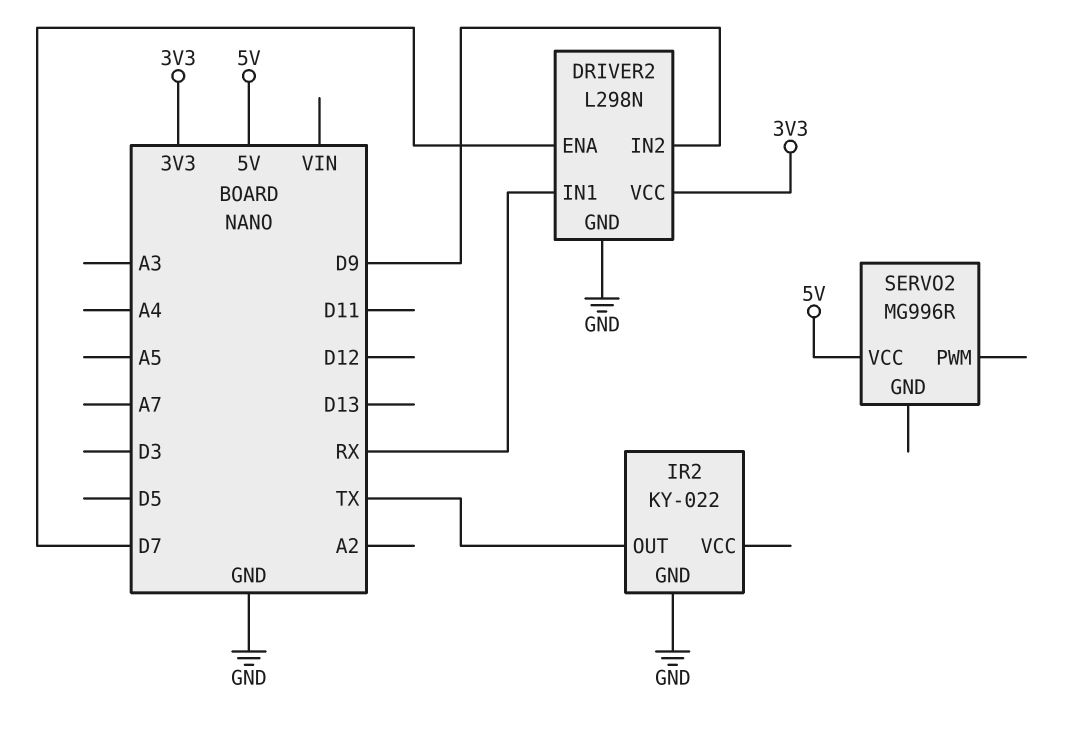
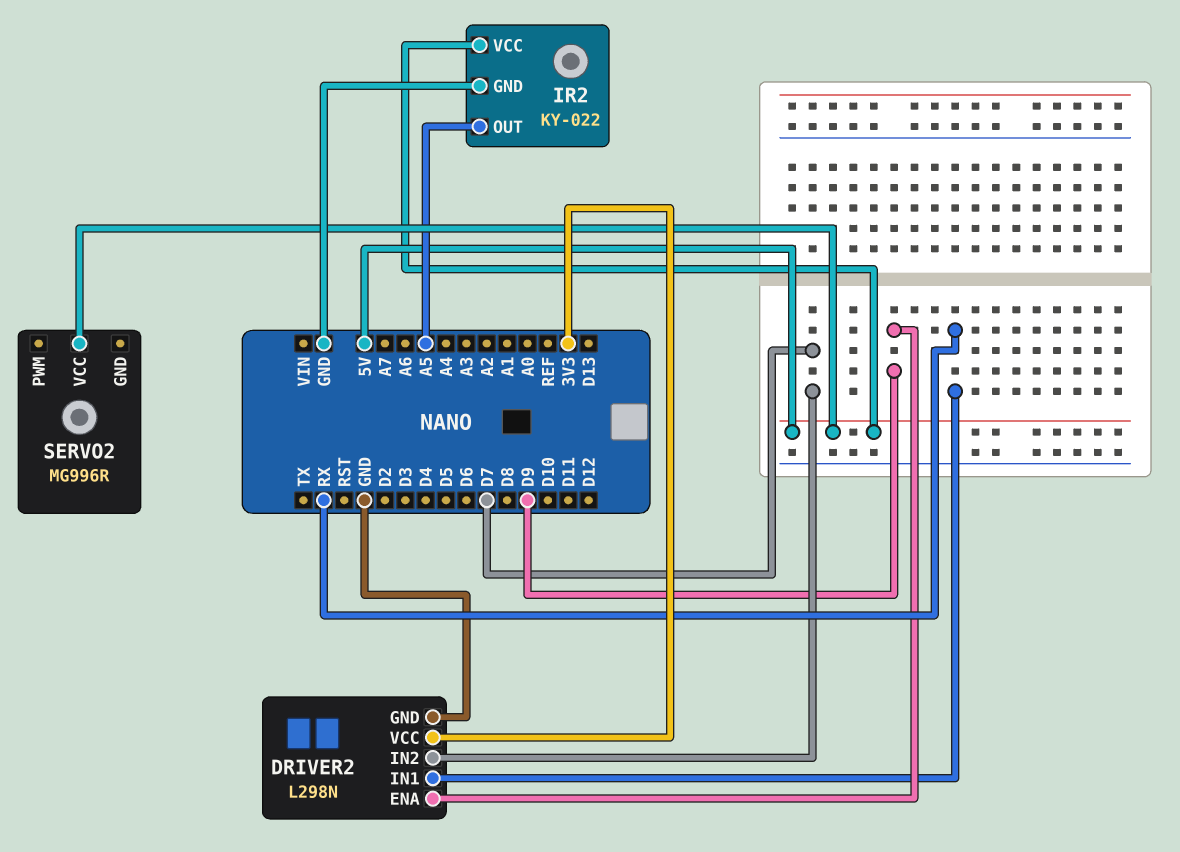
DRIVER2 pin ENA: D7 -> D9
DRIVER2 pin IN2: D9 -> D7
IR2 pin OUT: TX -> A5
IR2 pin VCC: none -> 5V

